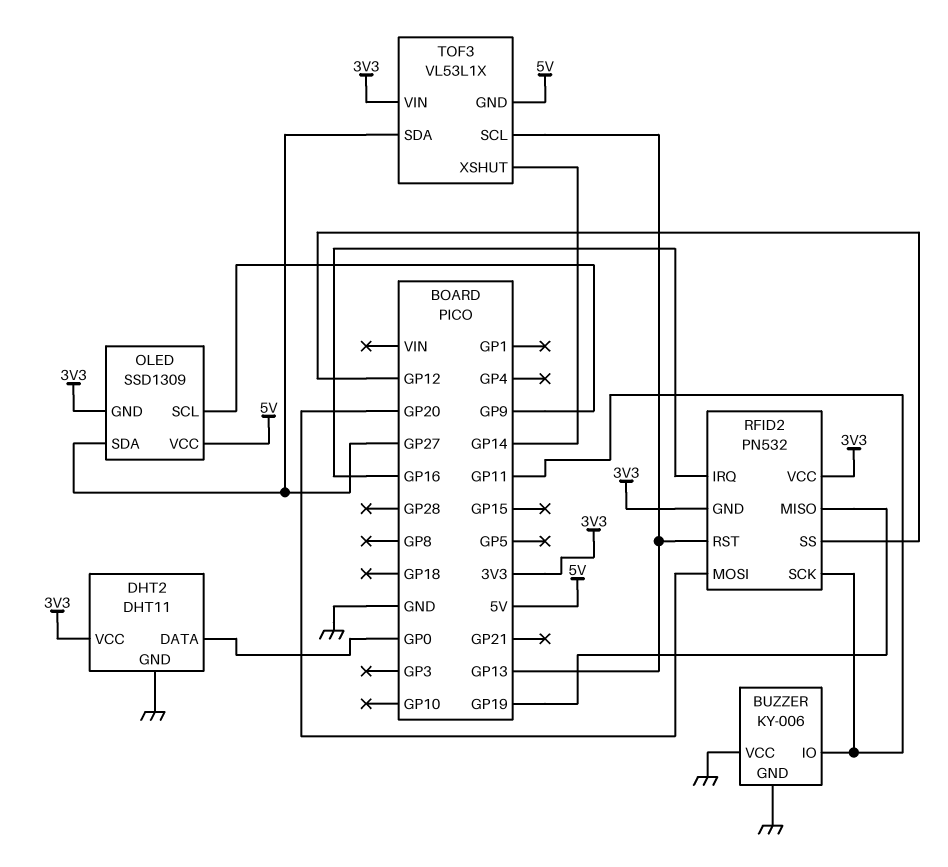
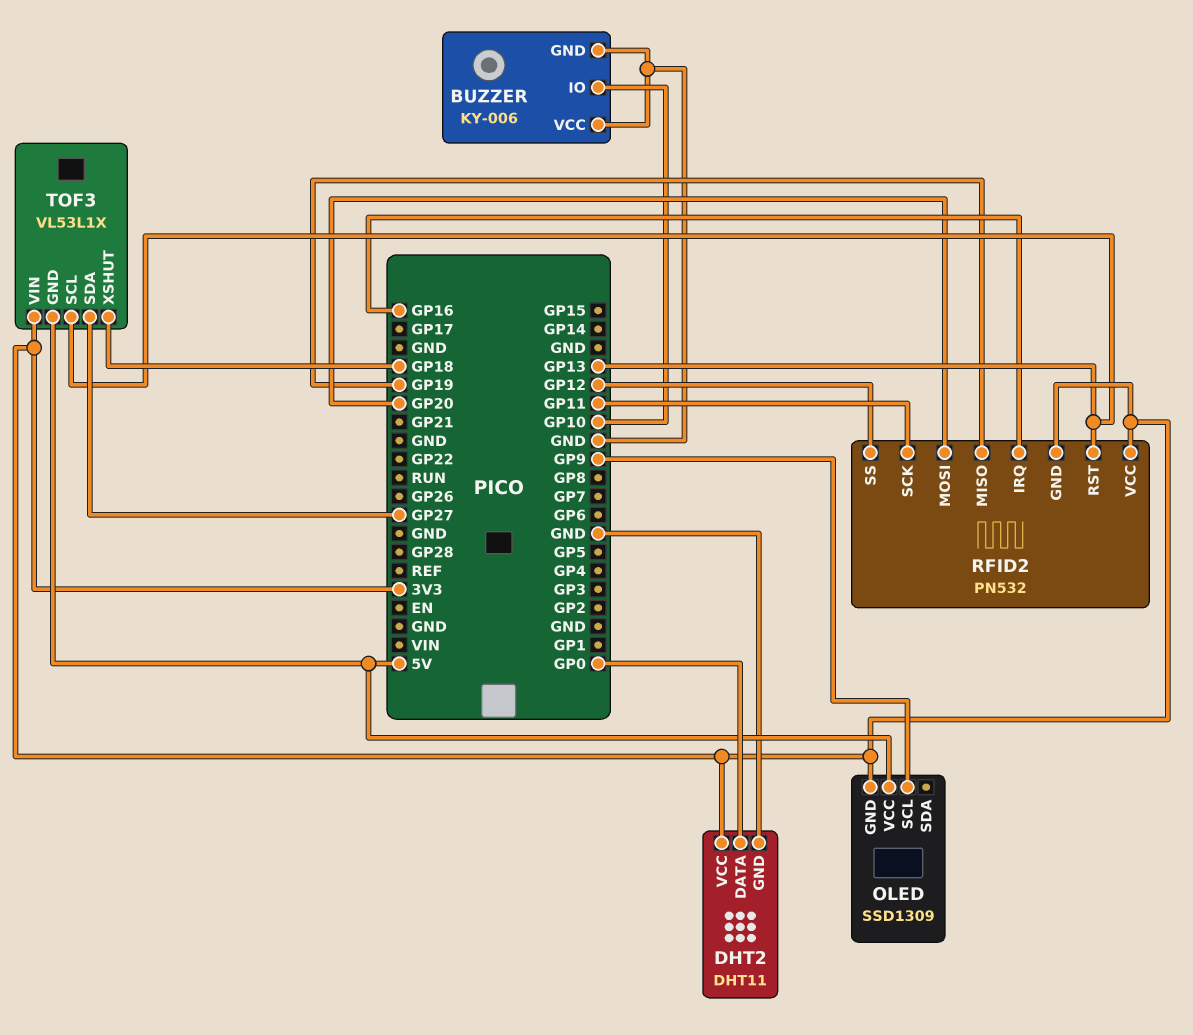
BUZZER pin IO: GP11 -> GP10
OLED pin SDA: GP27 -> none
TOF3 pin XSHUT: GP14 -> GP18

